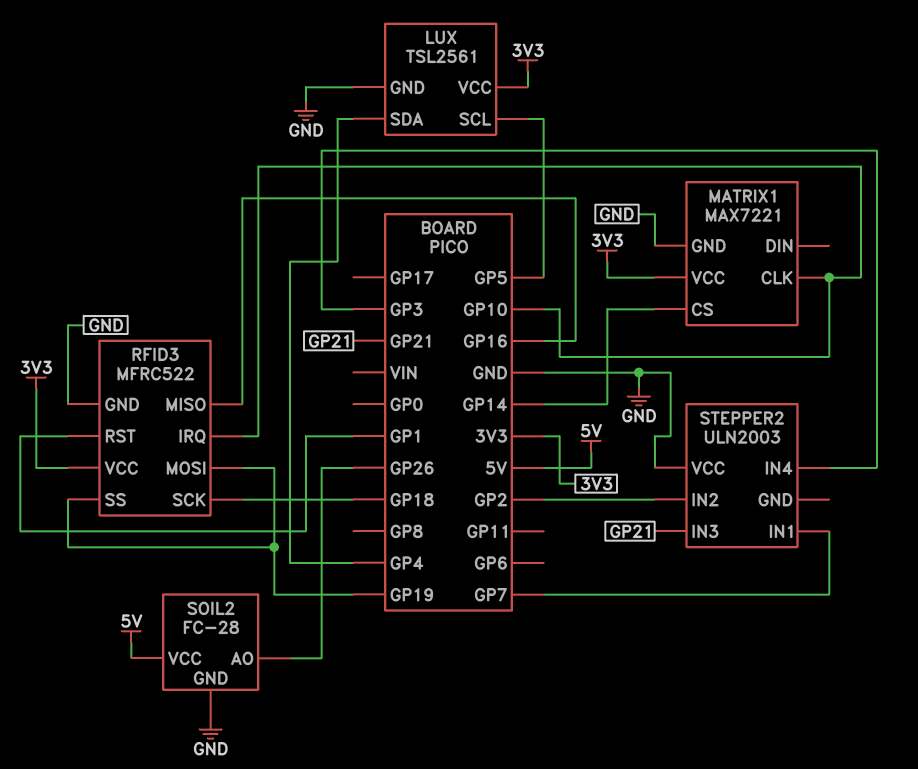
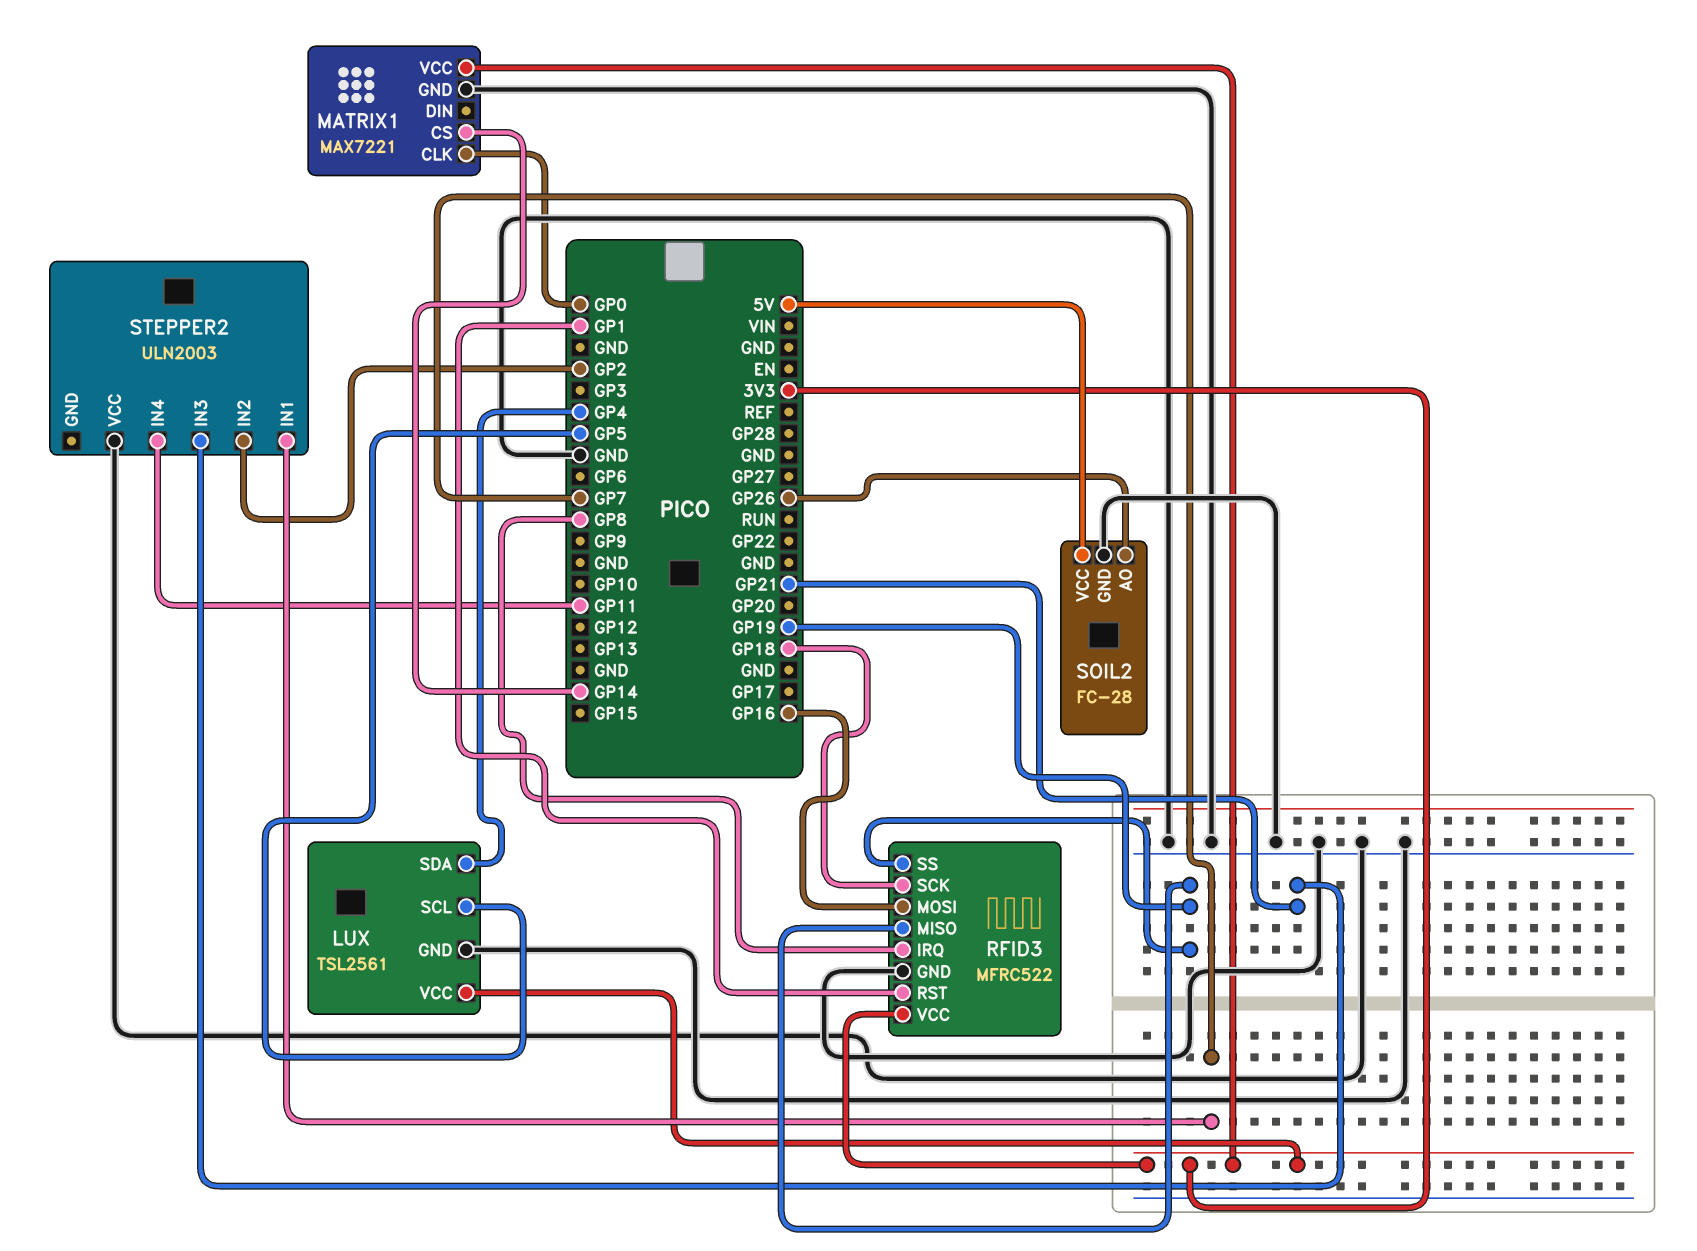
MATRIX1 pin CLK: GP10 -> GP0
RFID3 pin IRQ: GP10 -> GP8
RFID3 pin MISO: GP16 -> GP19
RFID3 pin MOSI: GP19 -> GP16
STEPPER2 pin IN4: GP3 -> GP11

